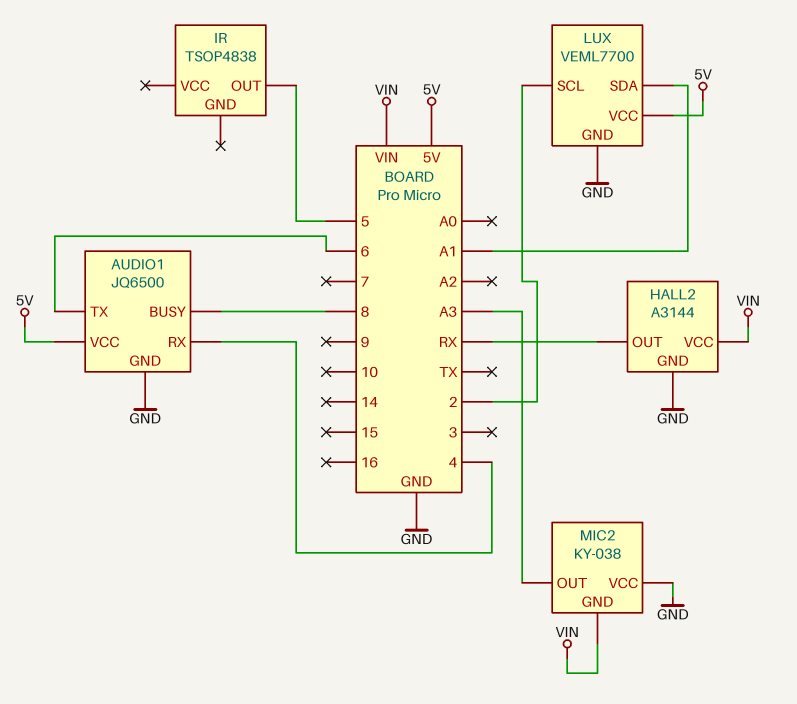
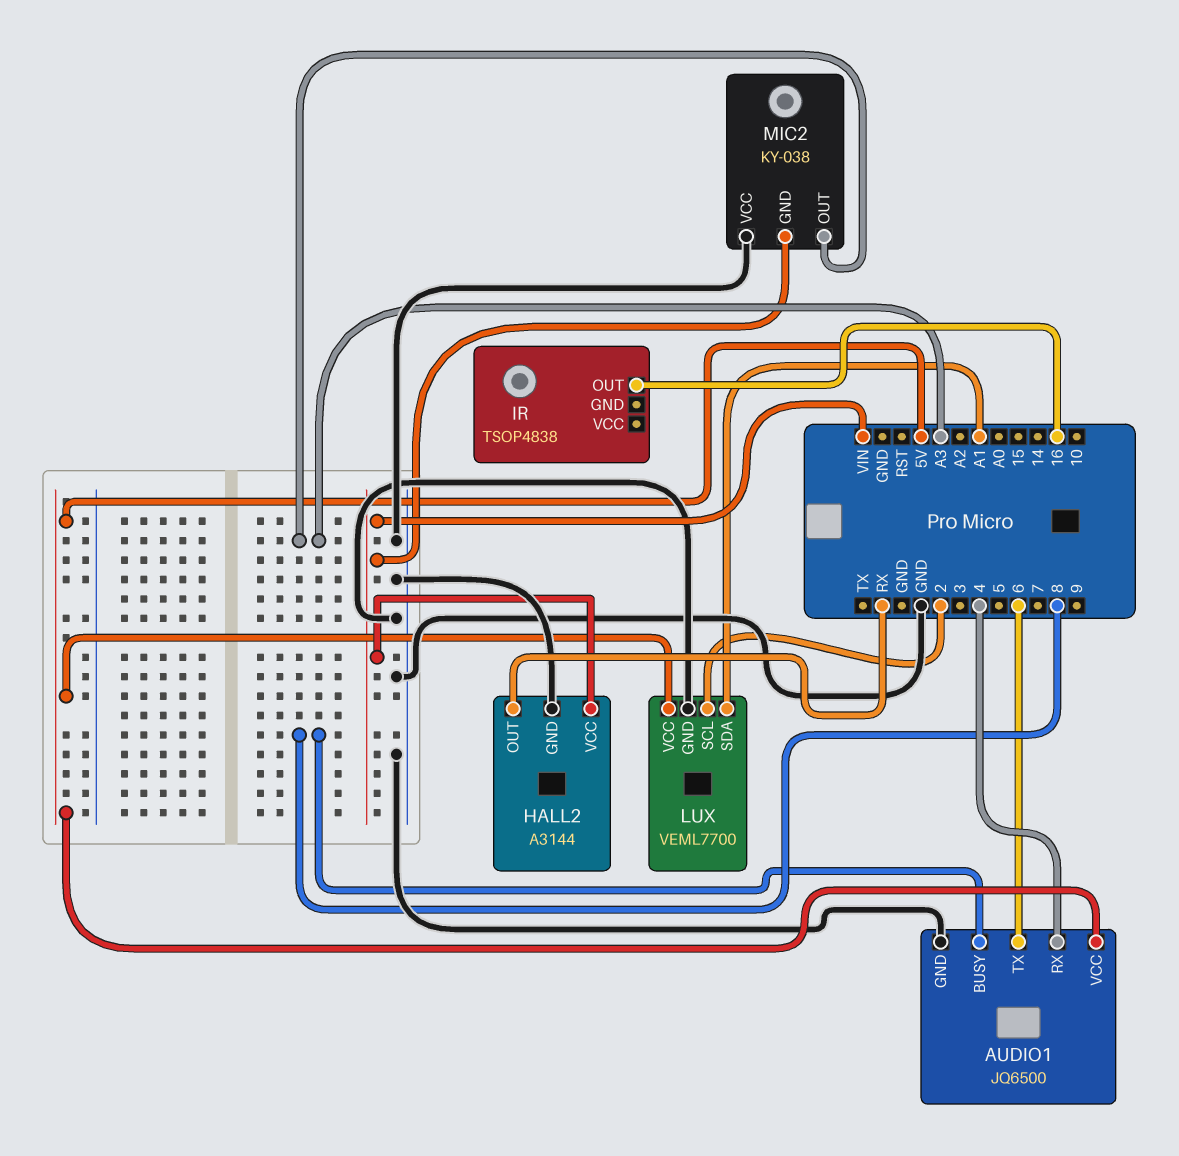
IR pin OUT: 5 -> 16

